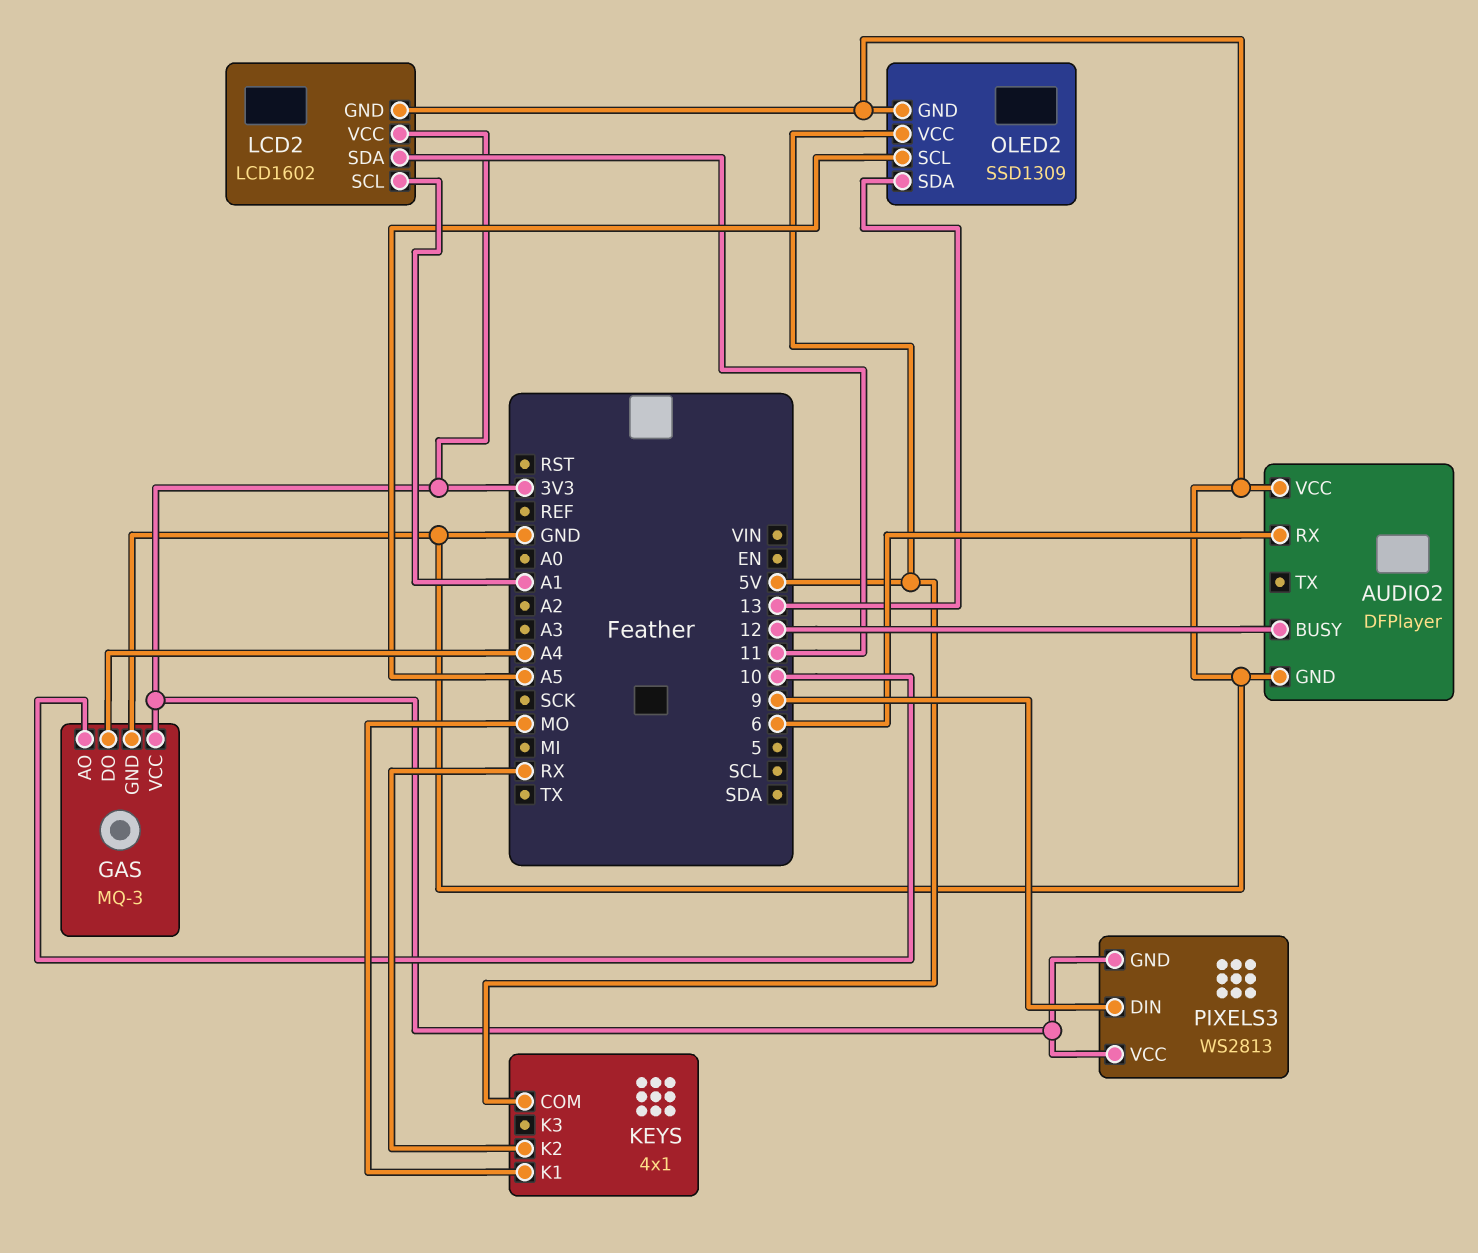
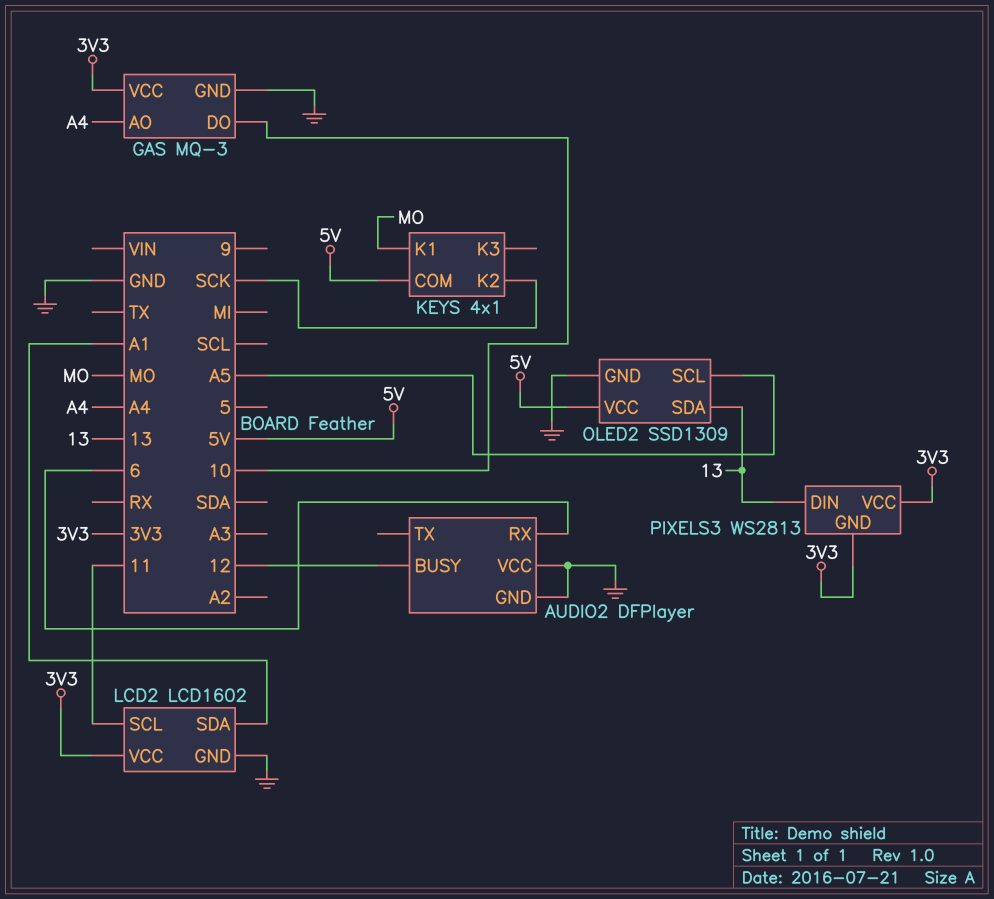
GAS pin AO: 10 -> A4
GAS pin DO: A4 -> 10
KEYS pin K2: RX -> SCK
LCD2 pin SCL: A1 -> 11
LCD2 pin SDA: 11 -> A1
PIXELS3 pin DIN: 9 -> 13

